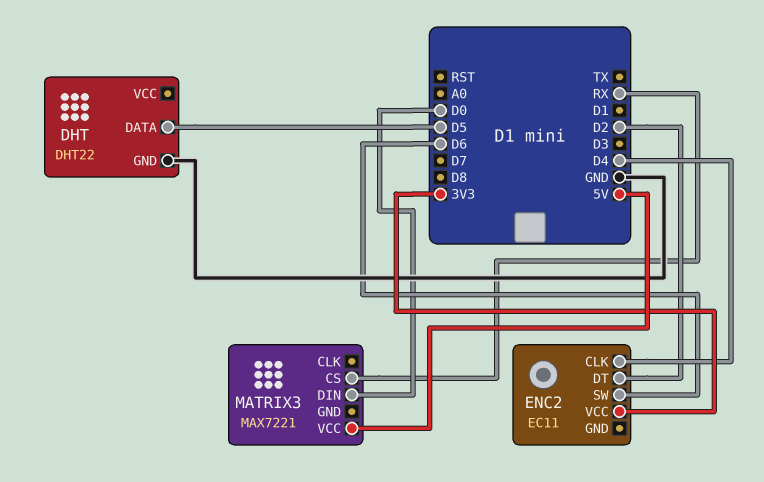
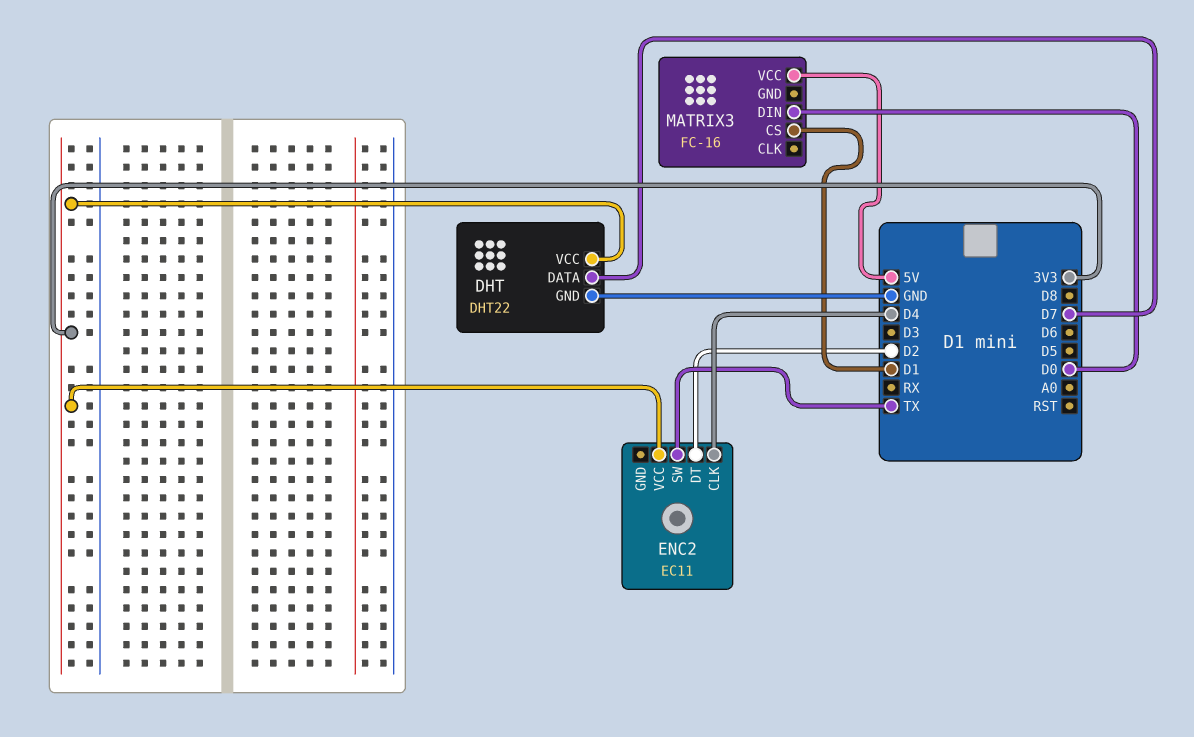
DHT pin DATA: D5 -> D7
DHT pin VCC: none -> 3V3
ENC2 pin SW: D6 -> TX
MATRIX3: MAX7221 -> FC-16
MATRIX3 pin CS: RX -> D1

